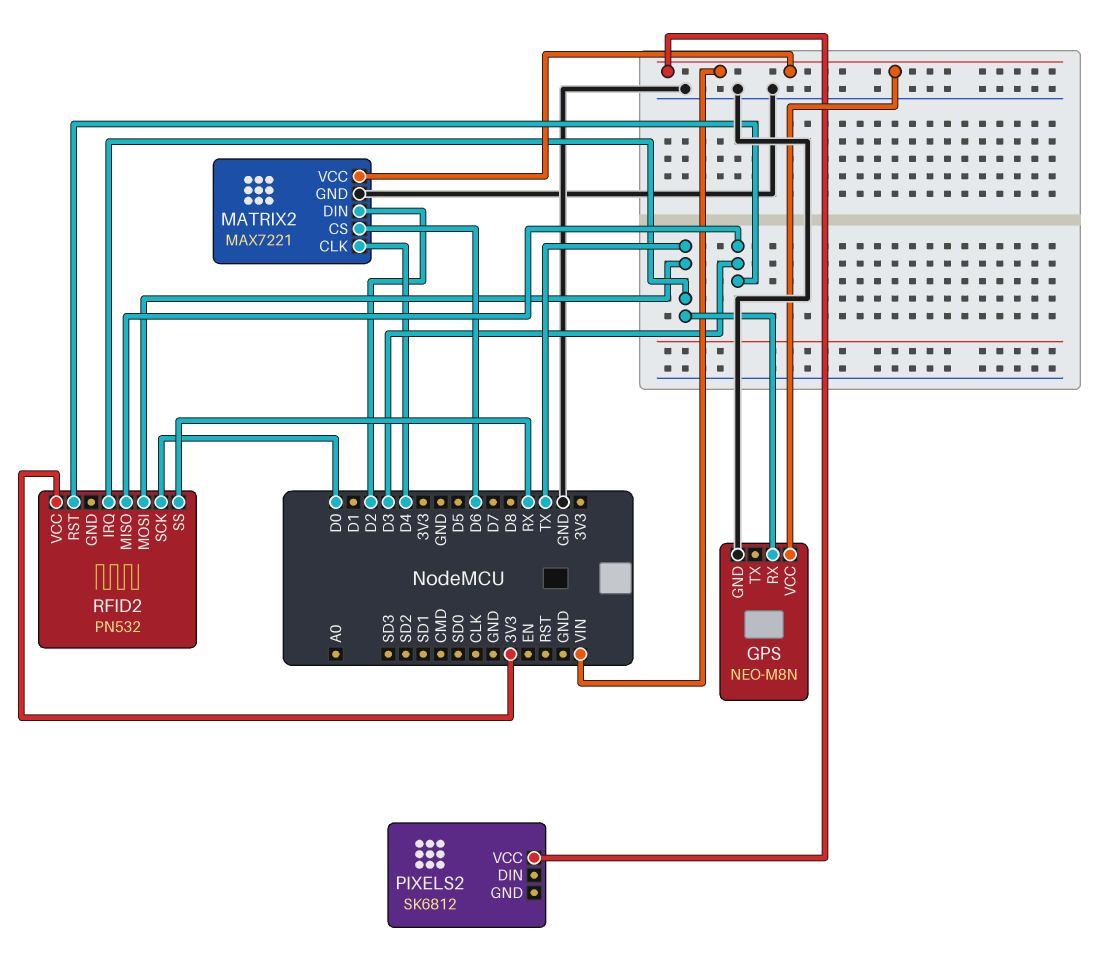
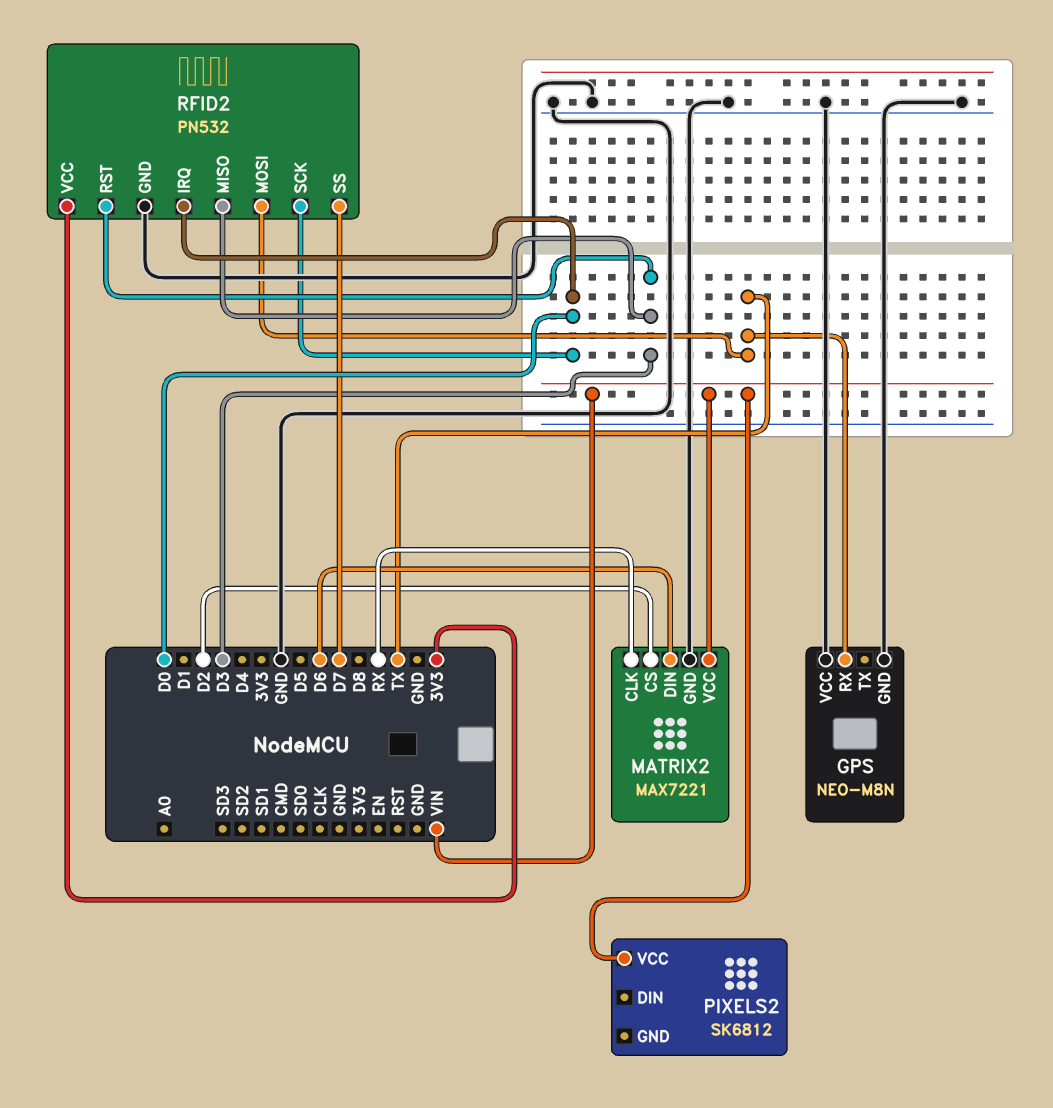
GPS pin VCC: VIN -> GND
MATRIX2 pin CLK: D4 -> RX
MATRIX2 pin CS: D6 -> D2
MATRIX2 pin DIN: D2 -> D6
RFID2 pin GND: none -> GND
RFID2 pin IRQ: TX -> D0
RFID2 pin SS: RX -> D7

